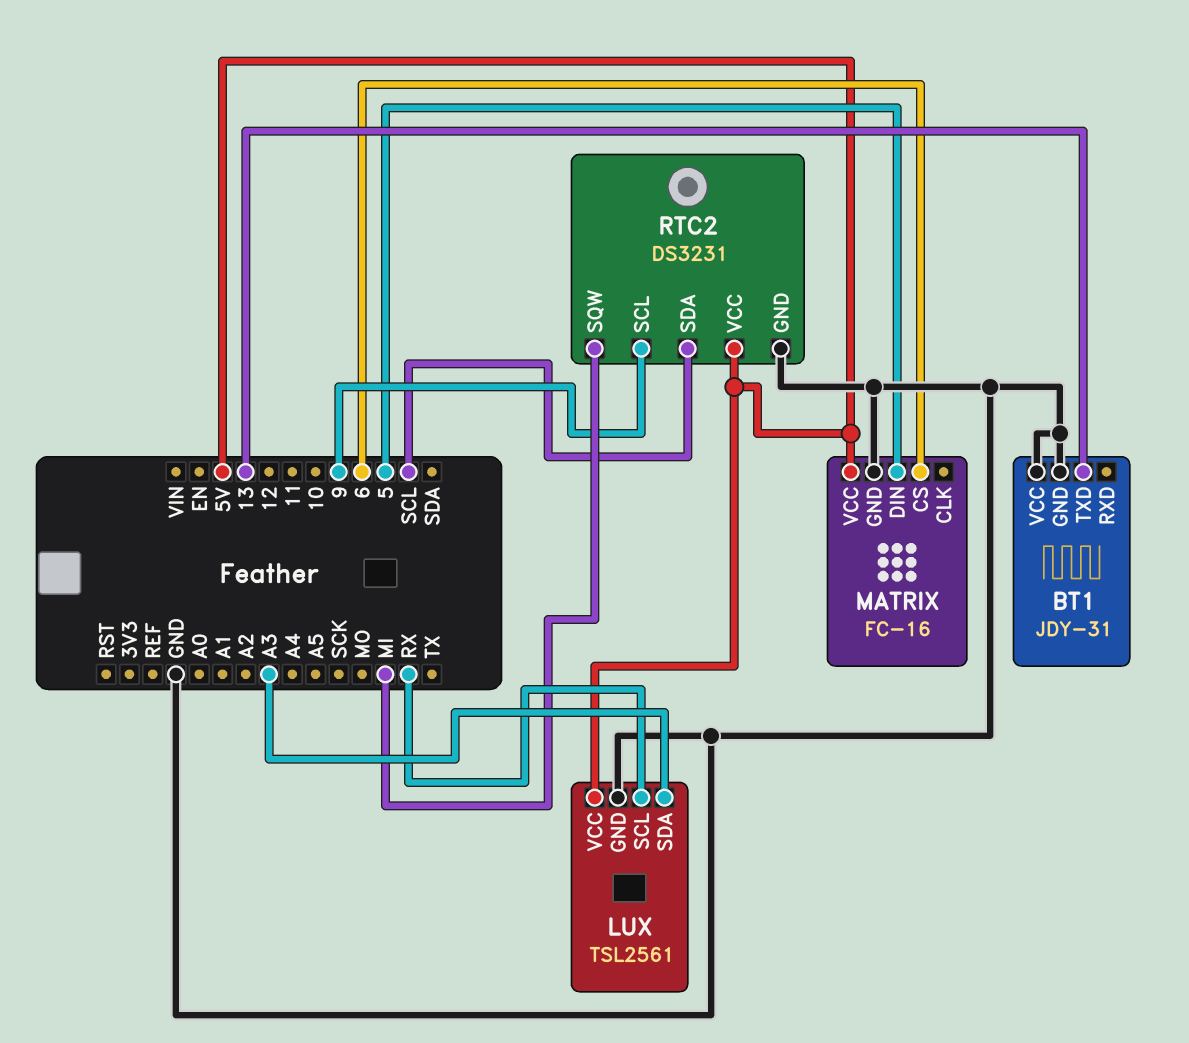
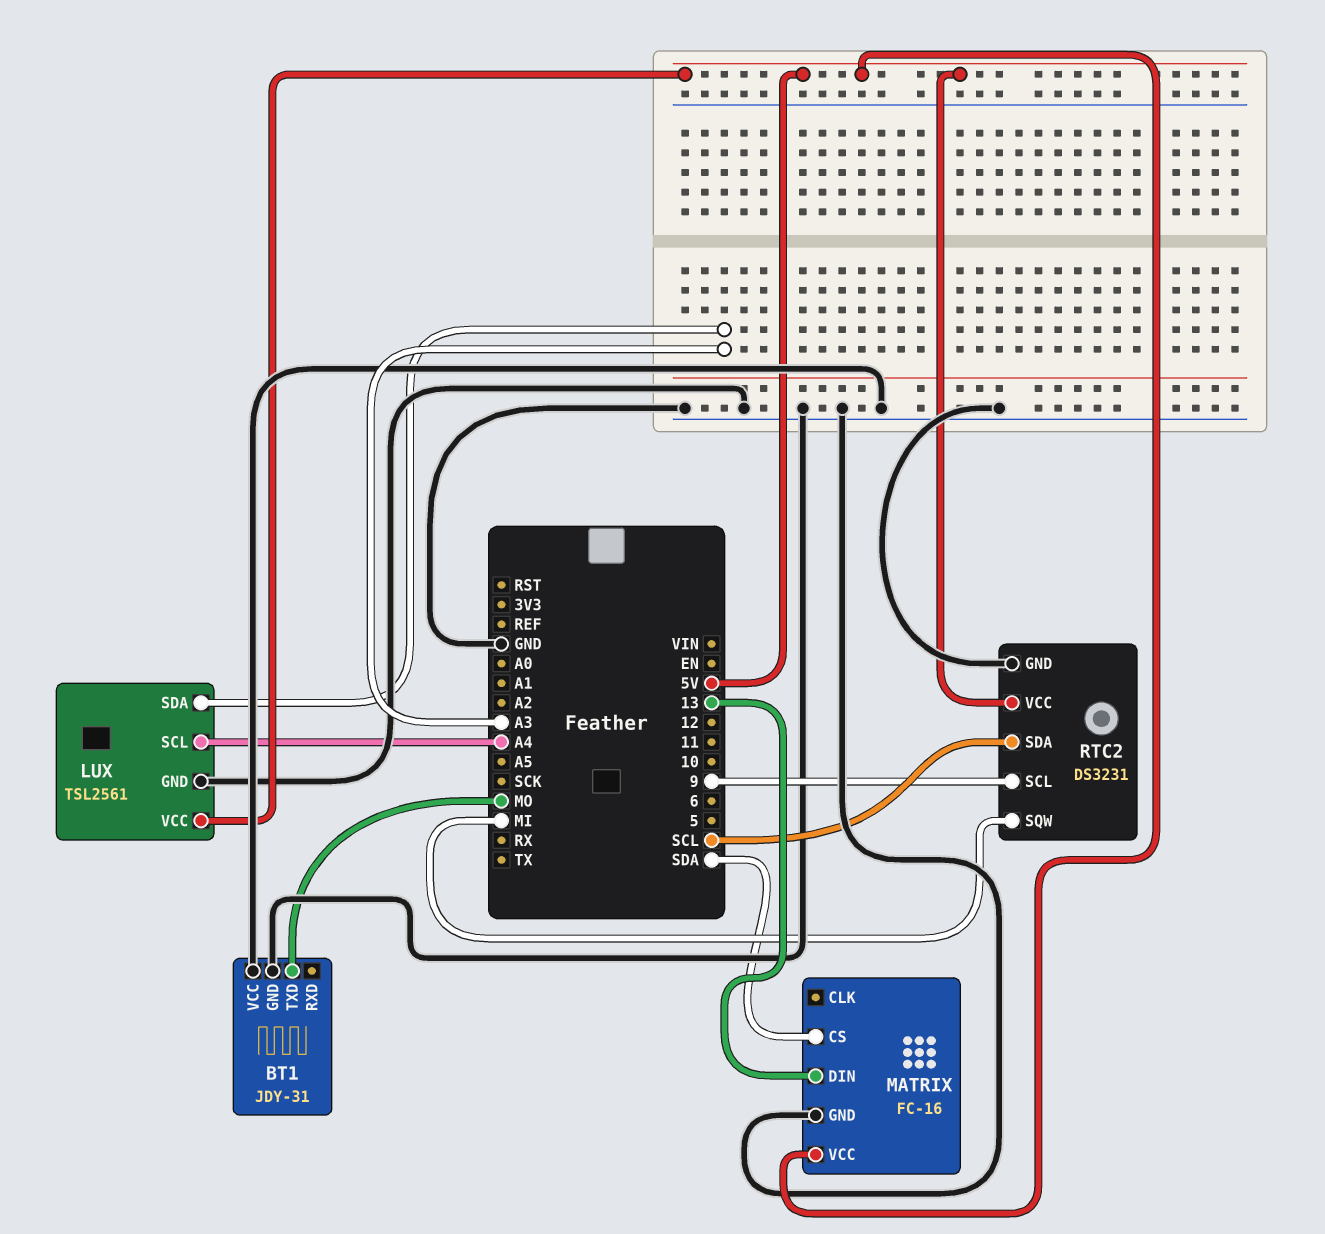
BT1 pin TXD: 13 -> MO
LUX pin SCL: RX -> A4
MATRIX pin CS: 6 -> SDA
MATRIX pin DIN: 5 -> 13

